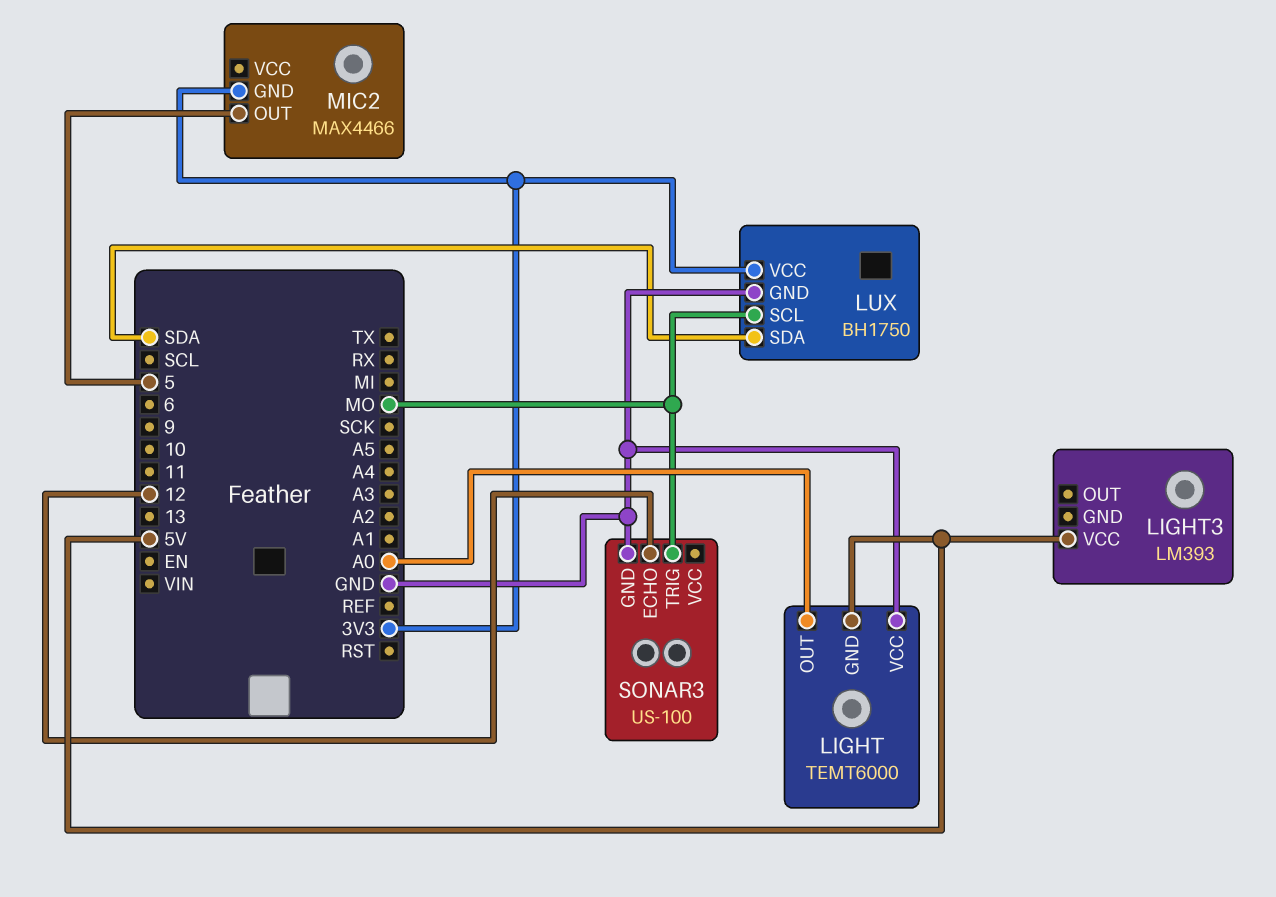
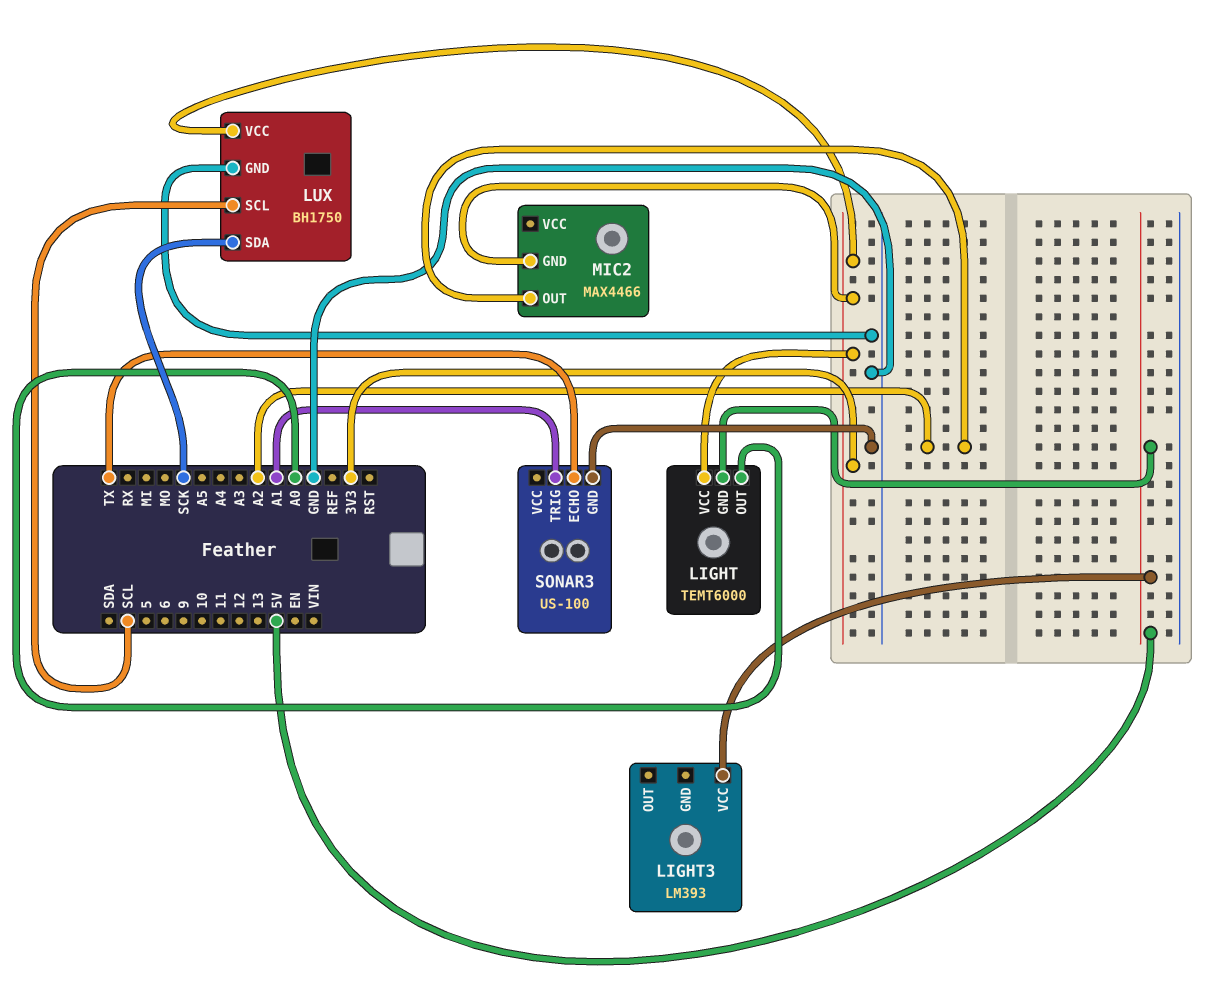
LIGHT pin VCC: GND -> 3V3
LUX pin SCL: MO -> SCL
LUX pin SDA: SDA -> SCK
MIC2 pin OUT: 5 -> A2
SONAR3 pin ECHO: 12 -> TX
SONAR3 pin TRIG: MO -> A1

